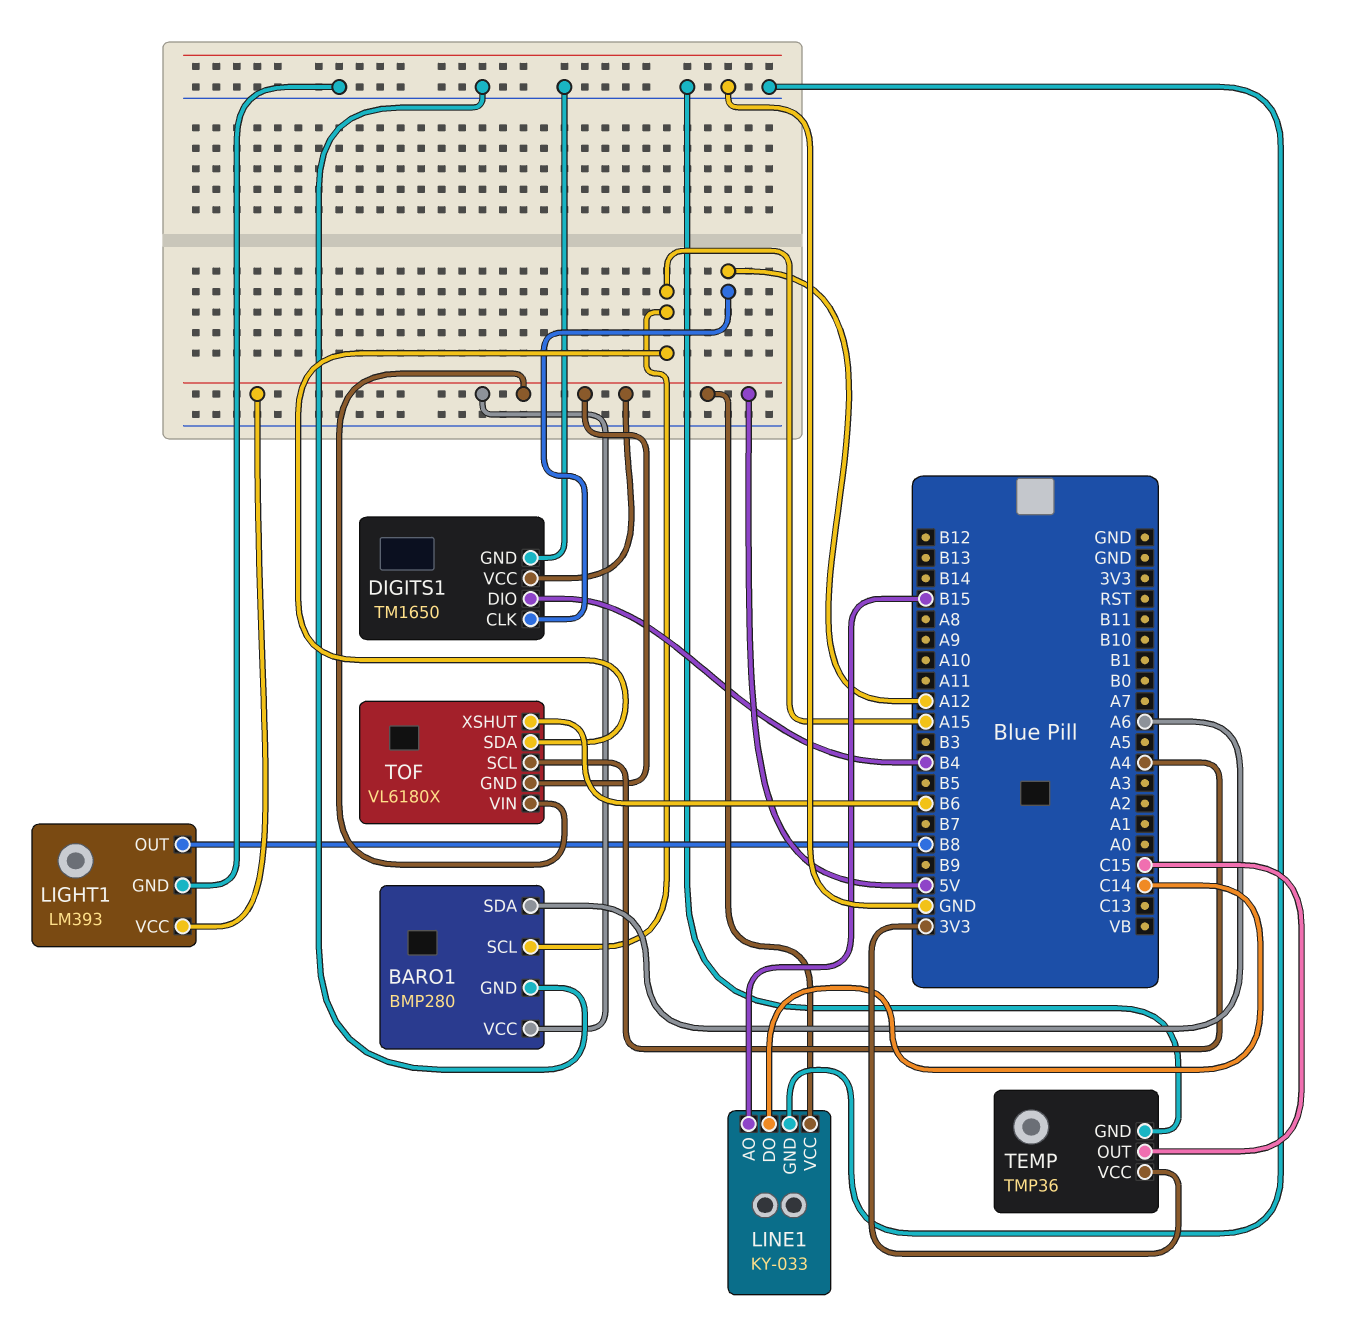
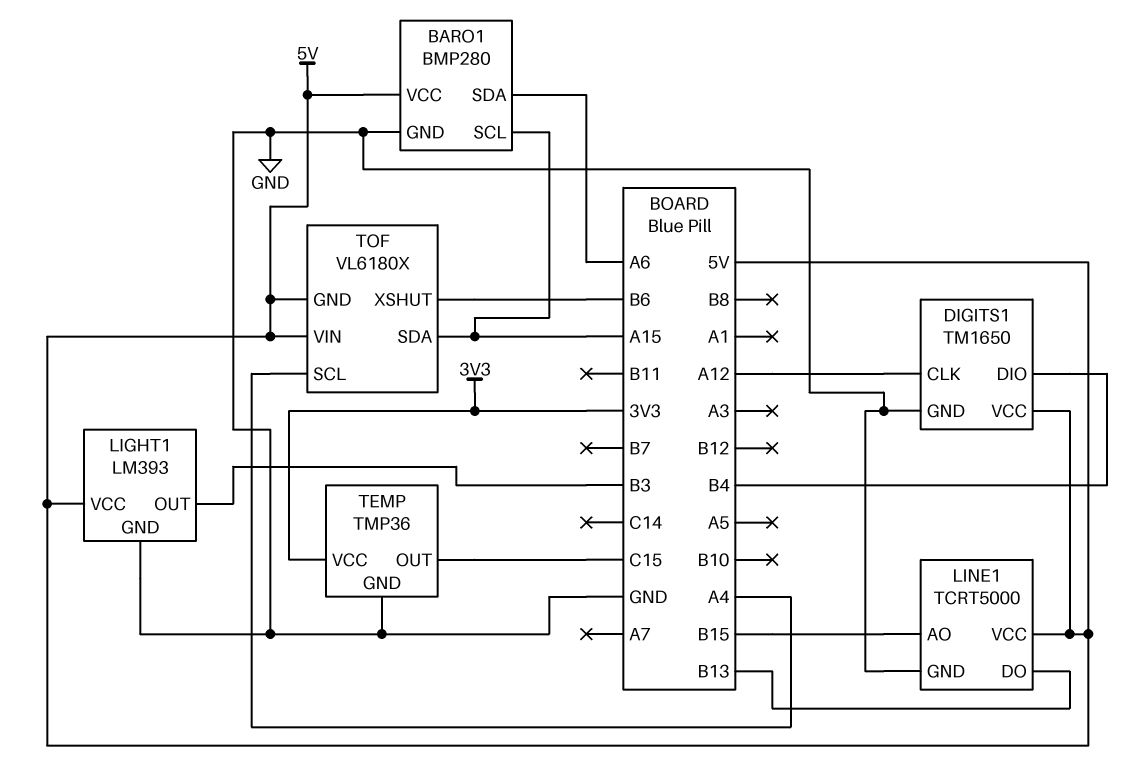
LIGHT1 pin OUT: B8 -> B3
LINE1: KY-033 -> TCRT5000
LINE1 pin DO: C14 -> B13

